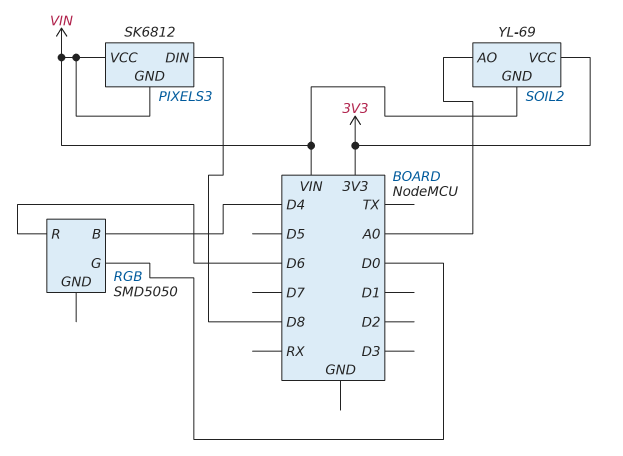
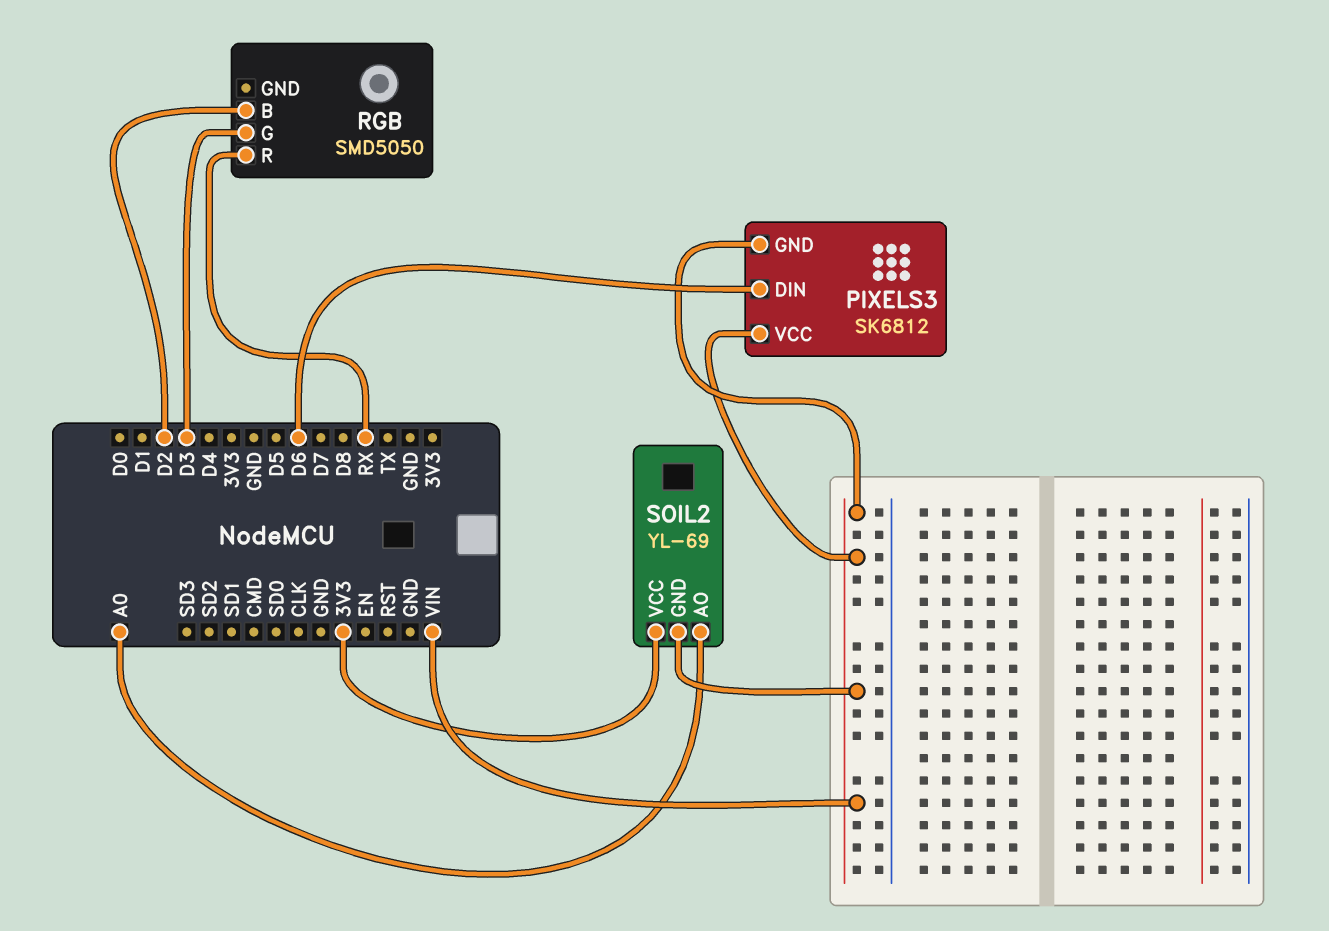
PIXELS3 pin DIN: D8 -> D6
RGB pin B: D4 -> D2
RGB pin G: D0 -> D3
RGB pin R: D6 -> RX

